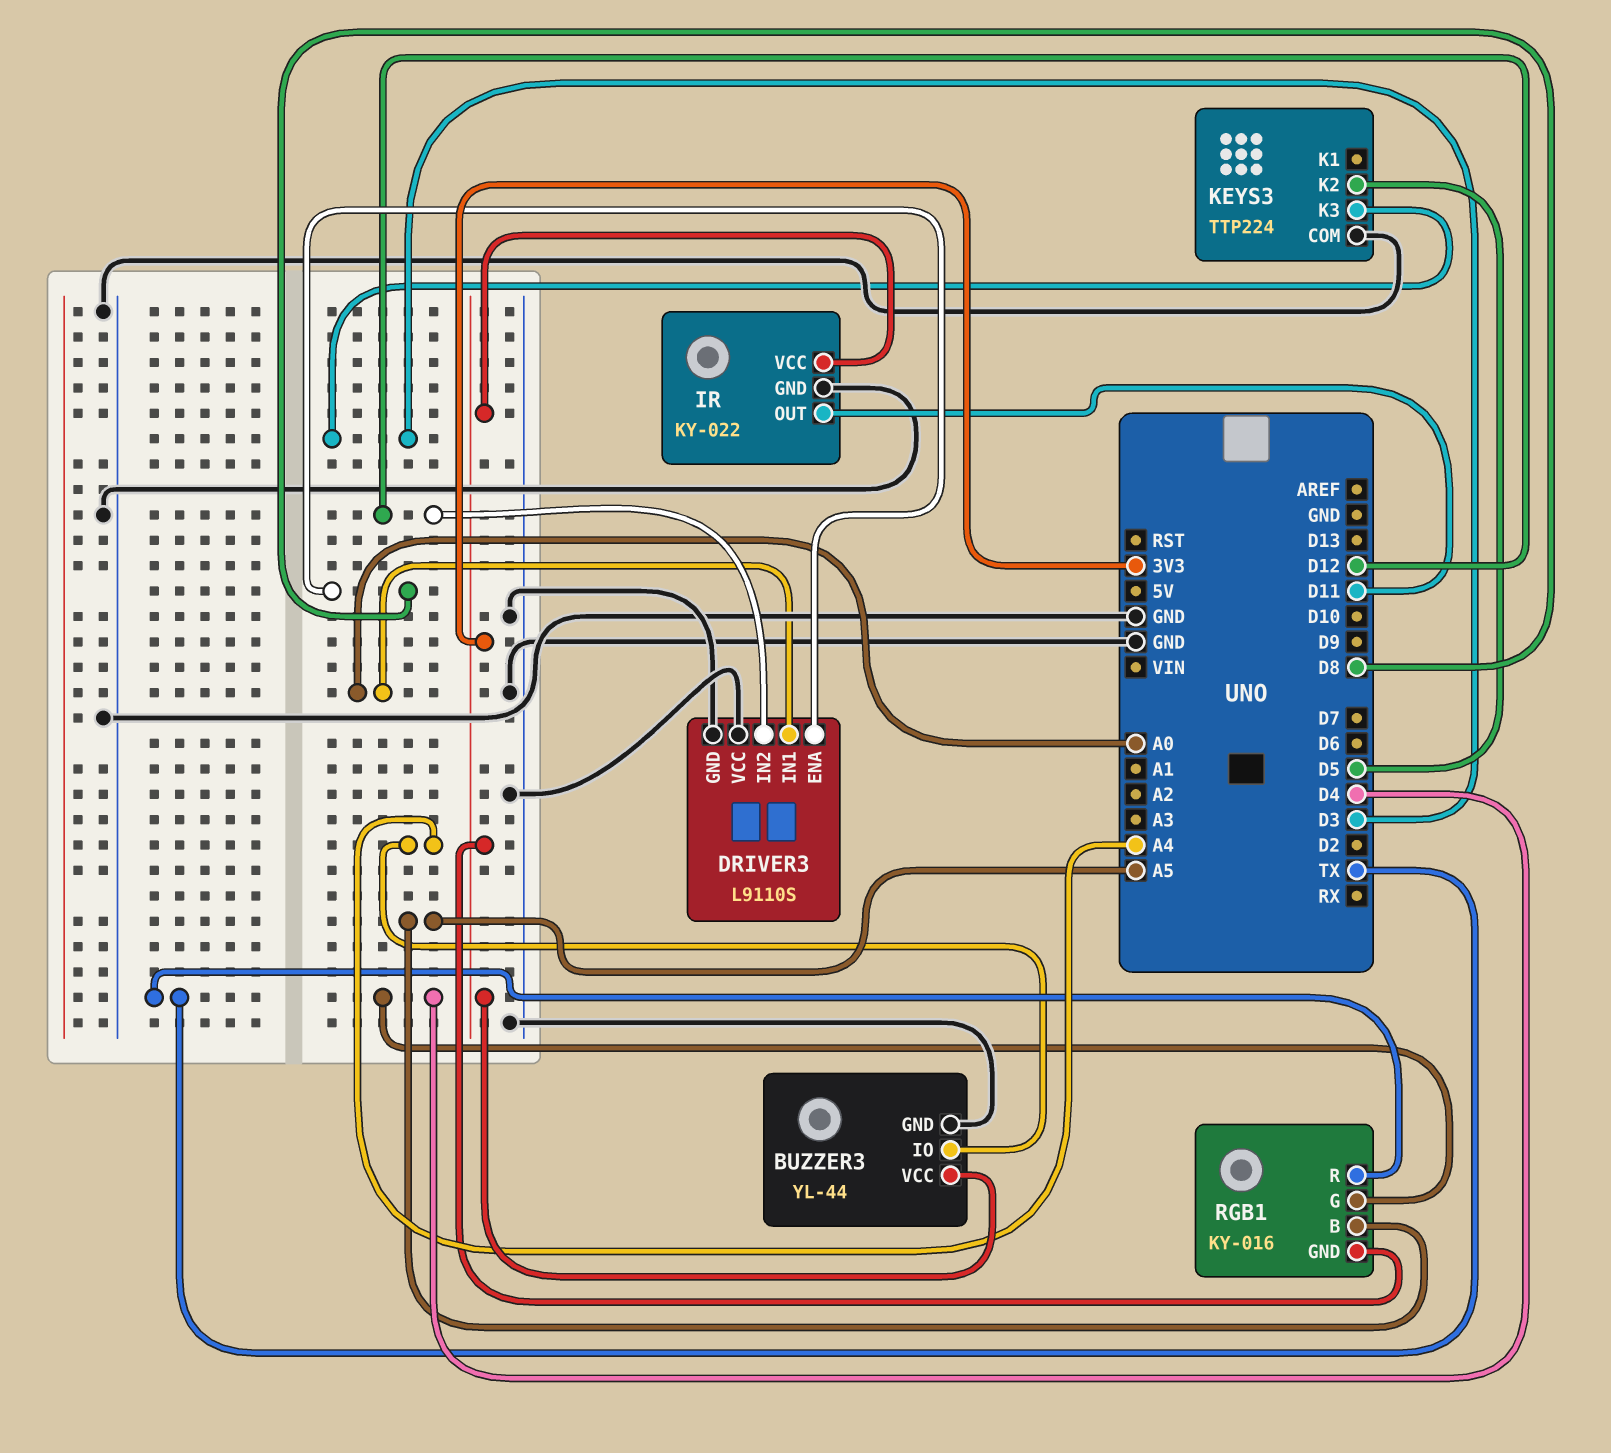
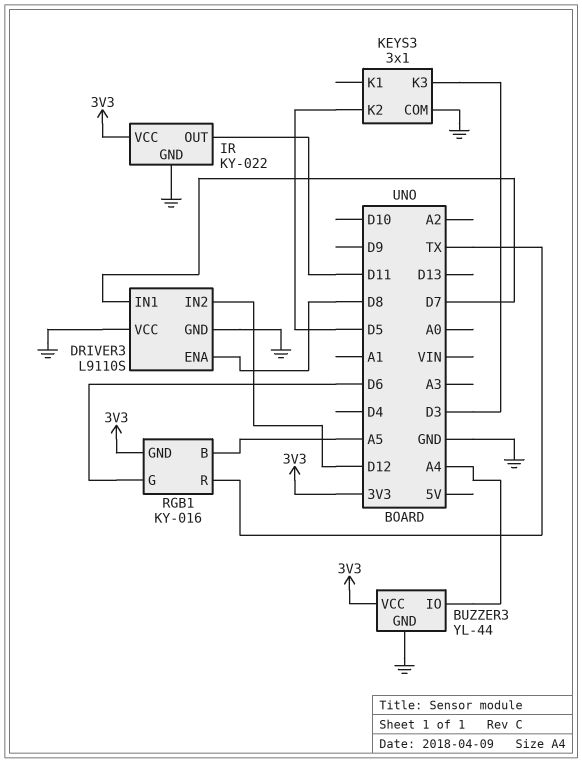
DRIVER3 pin IN1: A0 -> D7
KEYS3: TTP224 -> 3x1
RGB1 pin G: D4 -> D6

